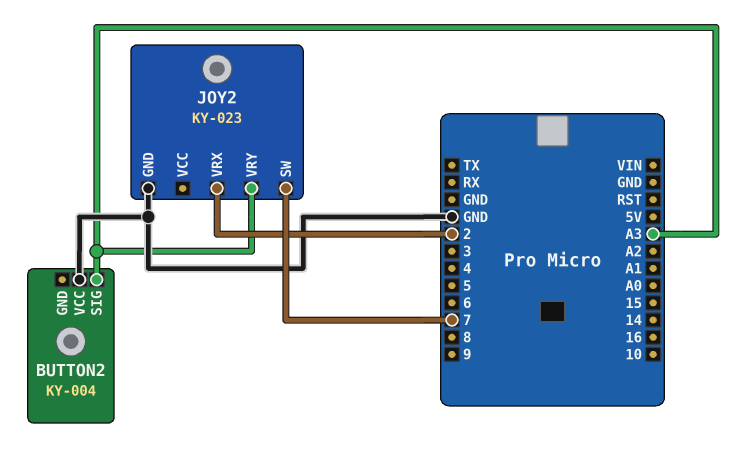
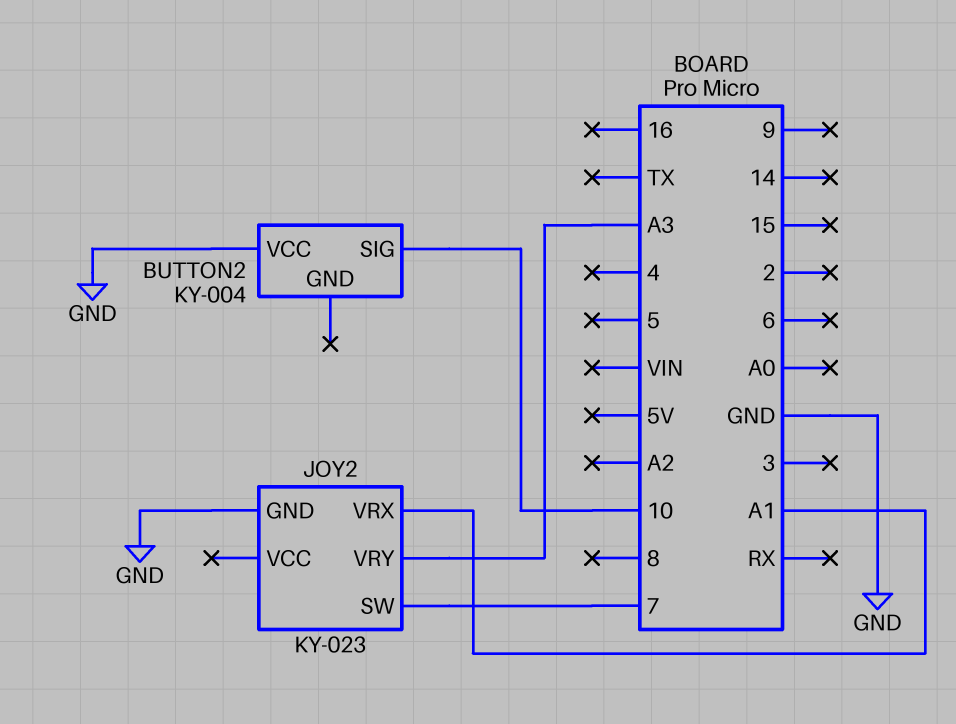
BUTTON2 pin SIG: A3 -> 10
JOY2 pin VRX: 2 -> A1

